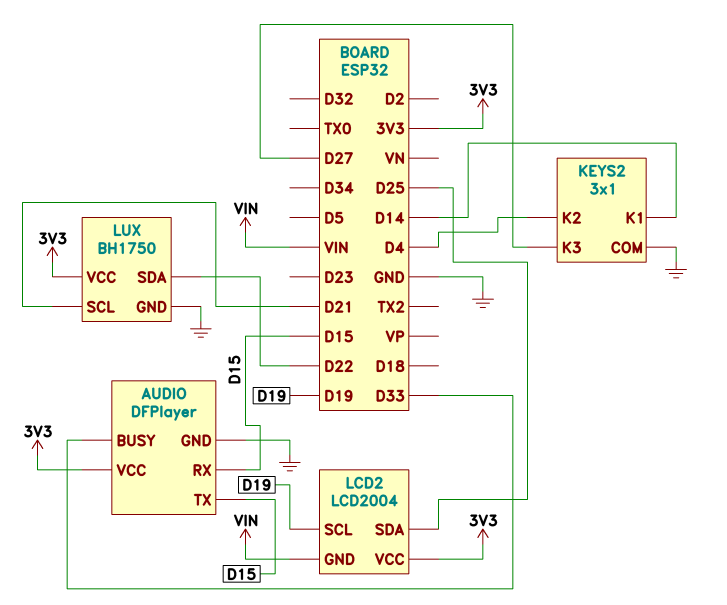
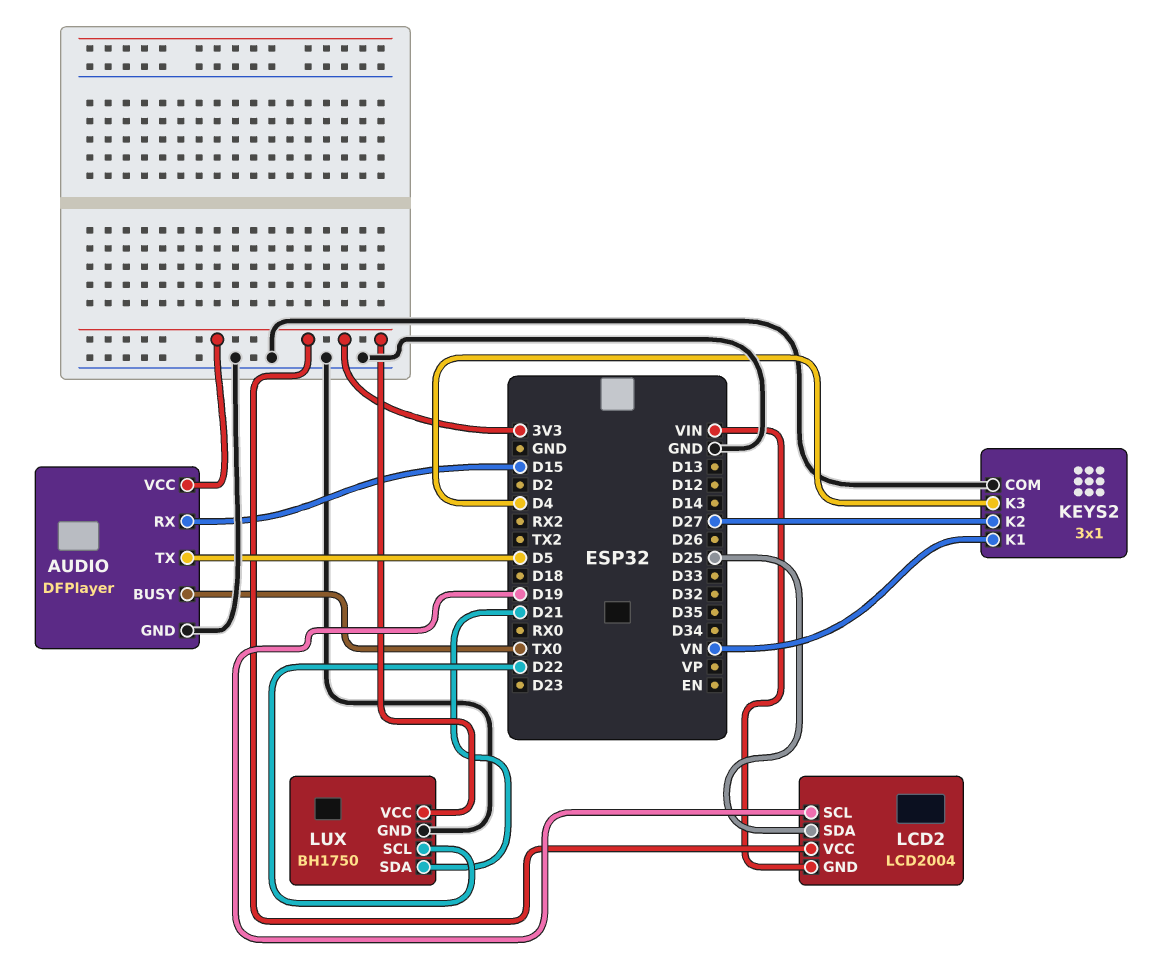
AUDIO pin BUSY: D33 -> TX0
AUDIO pin TX: D15 -> D5
KEYS2 pin K1: D14 -> VN
KEYS2 pin K2: D4 -> D27
KEYS2 pin K3: D27 -> D4
LUX pin SCL: D21 -> D22
LUX pin SDA: D22 -> D21

